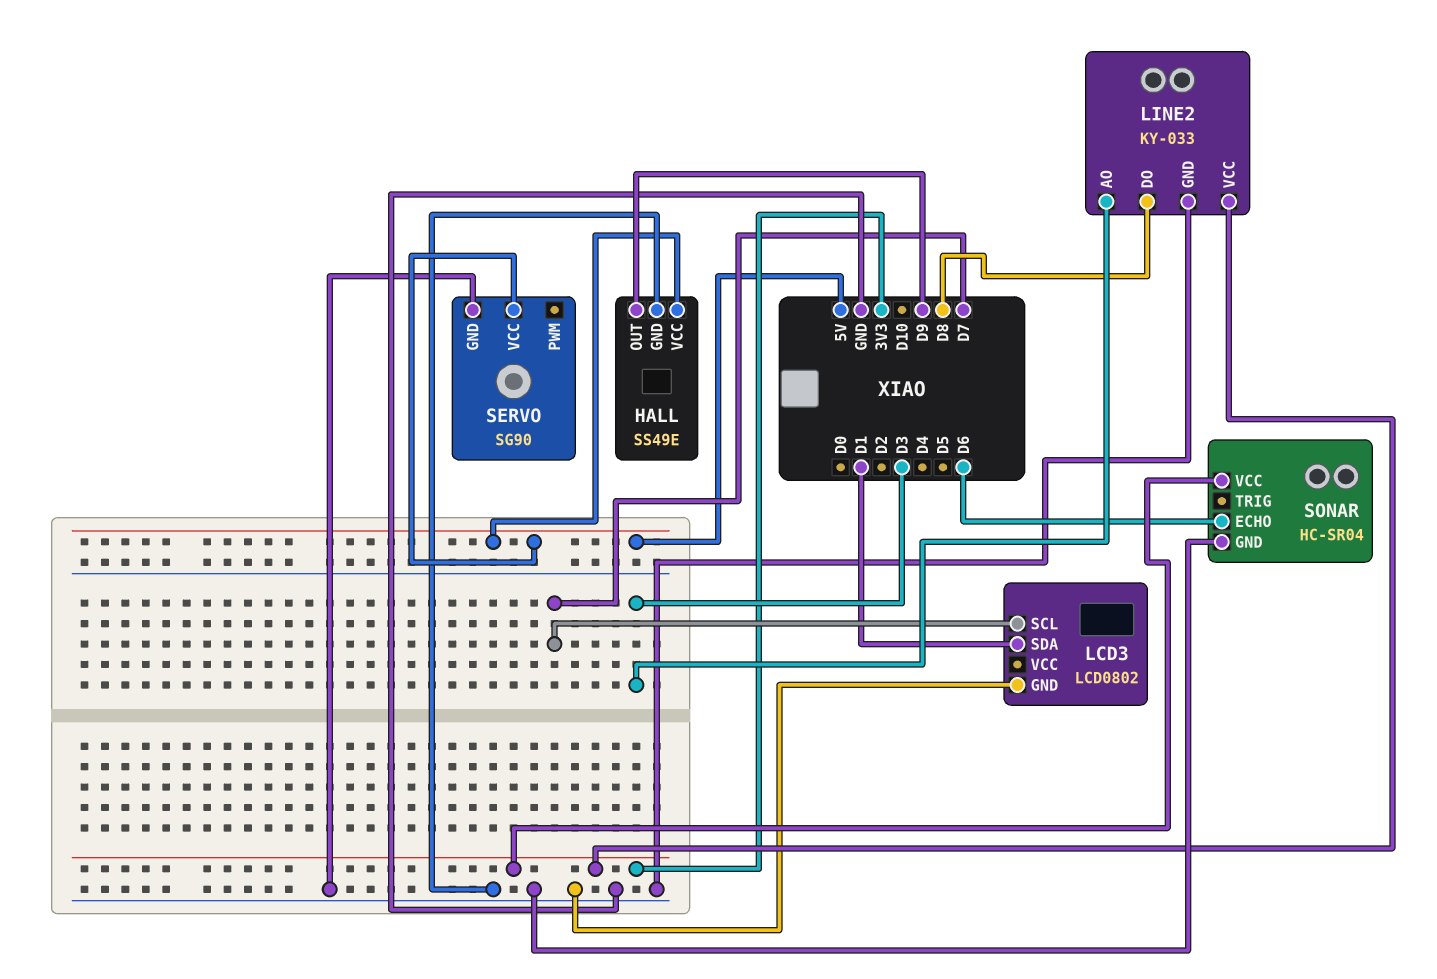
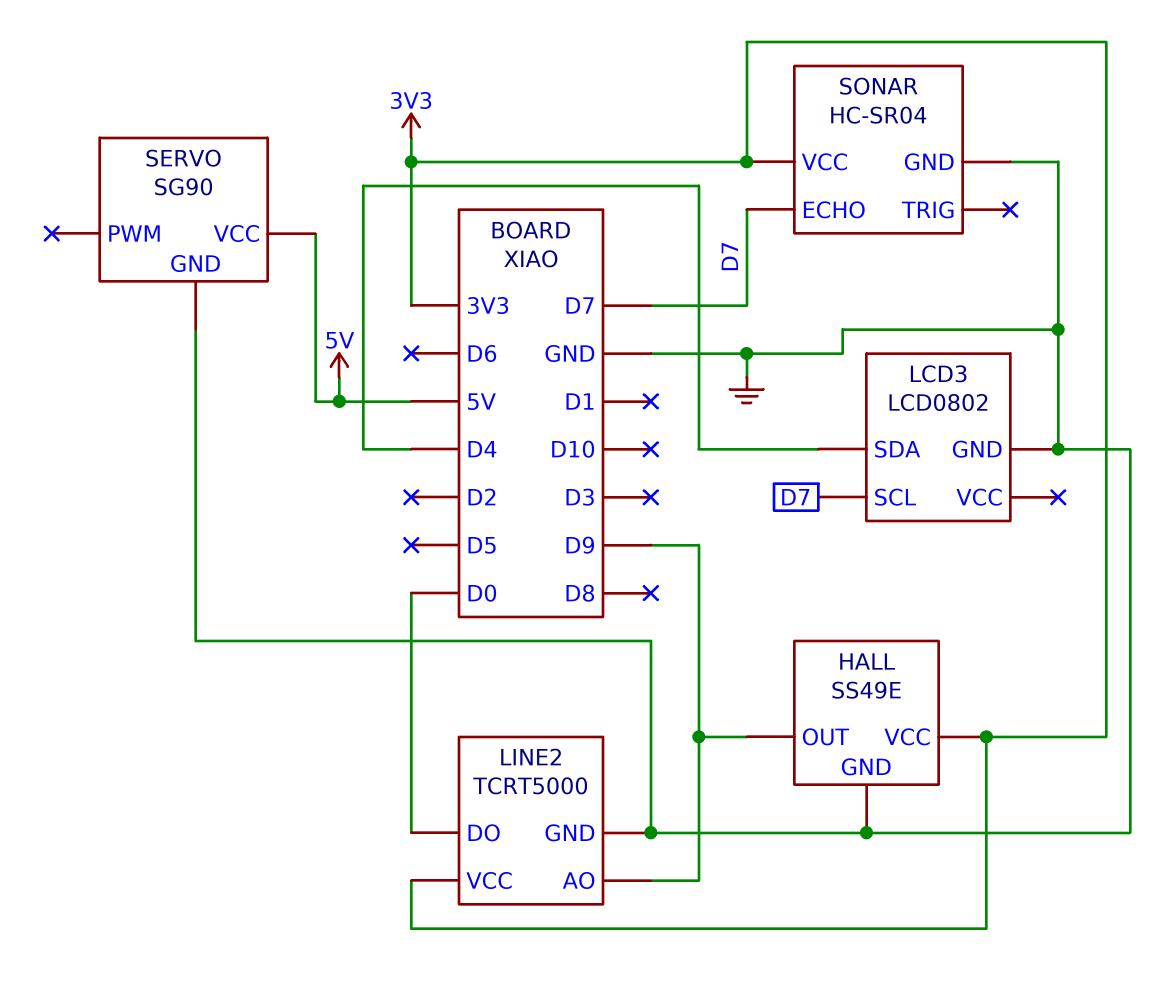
HALL pin VCC: 5V -> 3V3
LCD3 pin SDA: D1 -> D4
LINE2: KY-033 -> TCRT5000
LINE2 pin AO: D3 -> D9
LINE2 pin DO: D8 -> D0
SONAR pin ECHO: D6 -> D7

